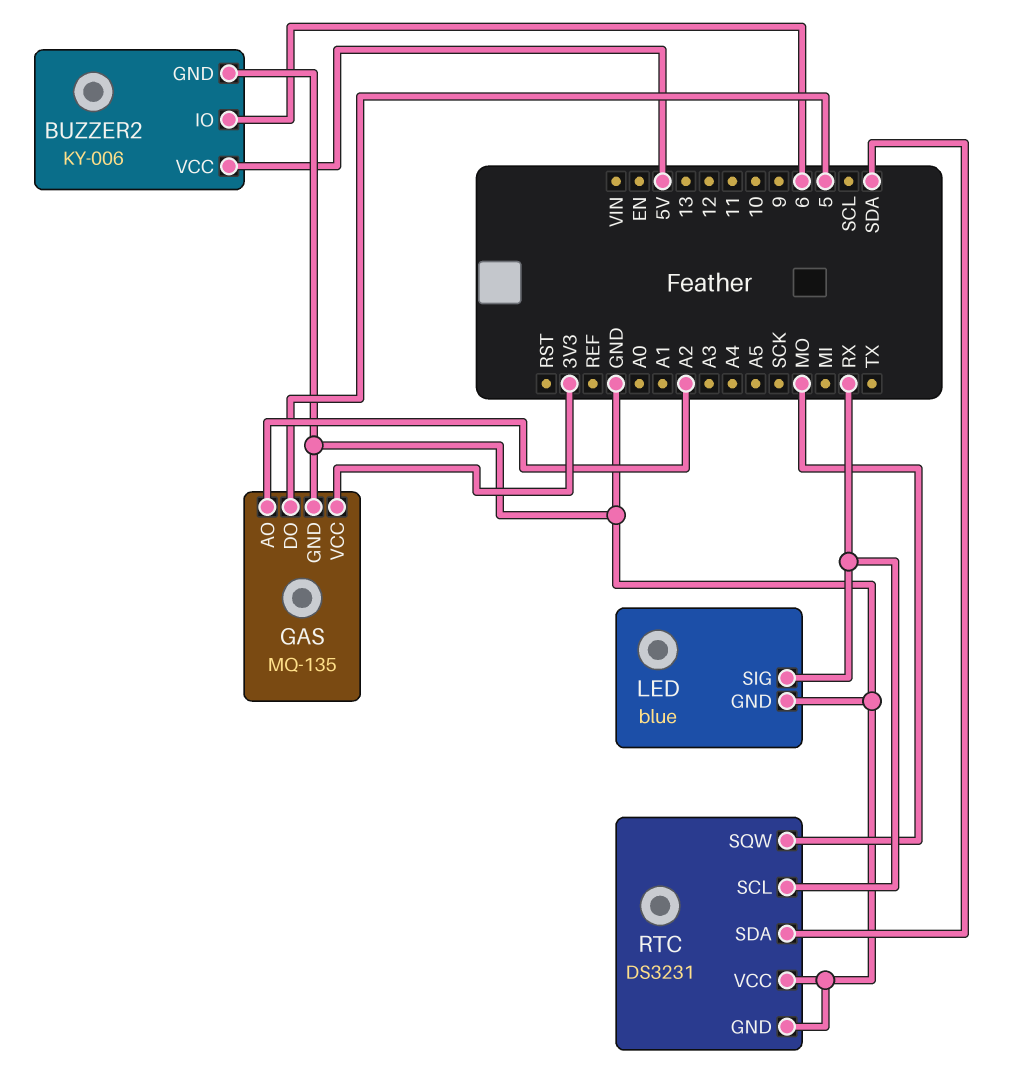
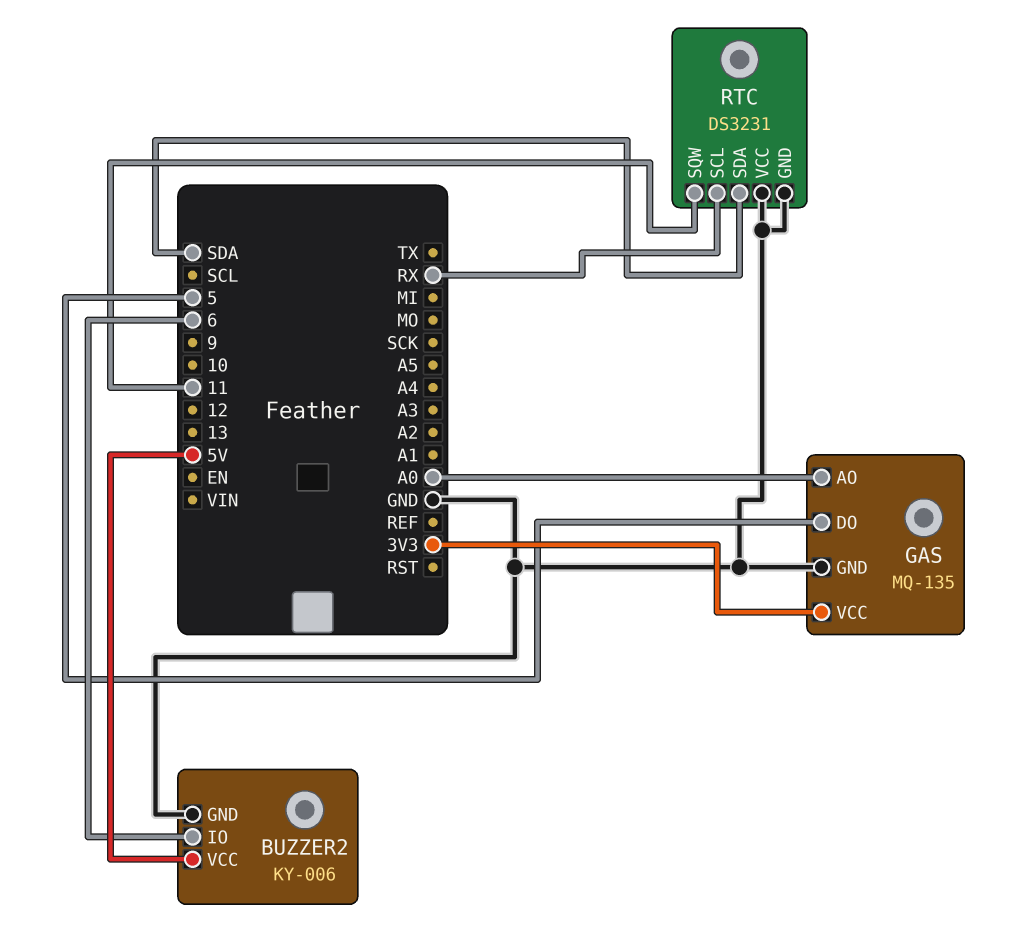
GAS pin AO: A2 -> A0
LED: blue -> none
LED pin GND: GND -> none
LED pin SIG: RX -> none
RTC pin SQW: MO -> 11

